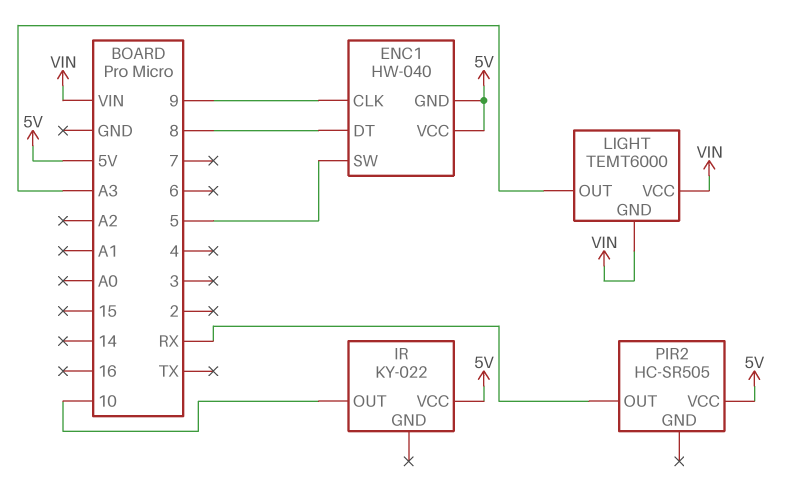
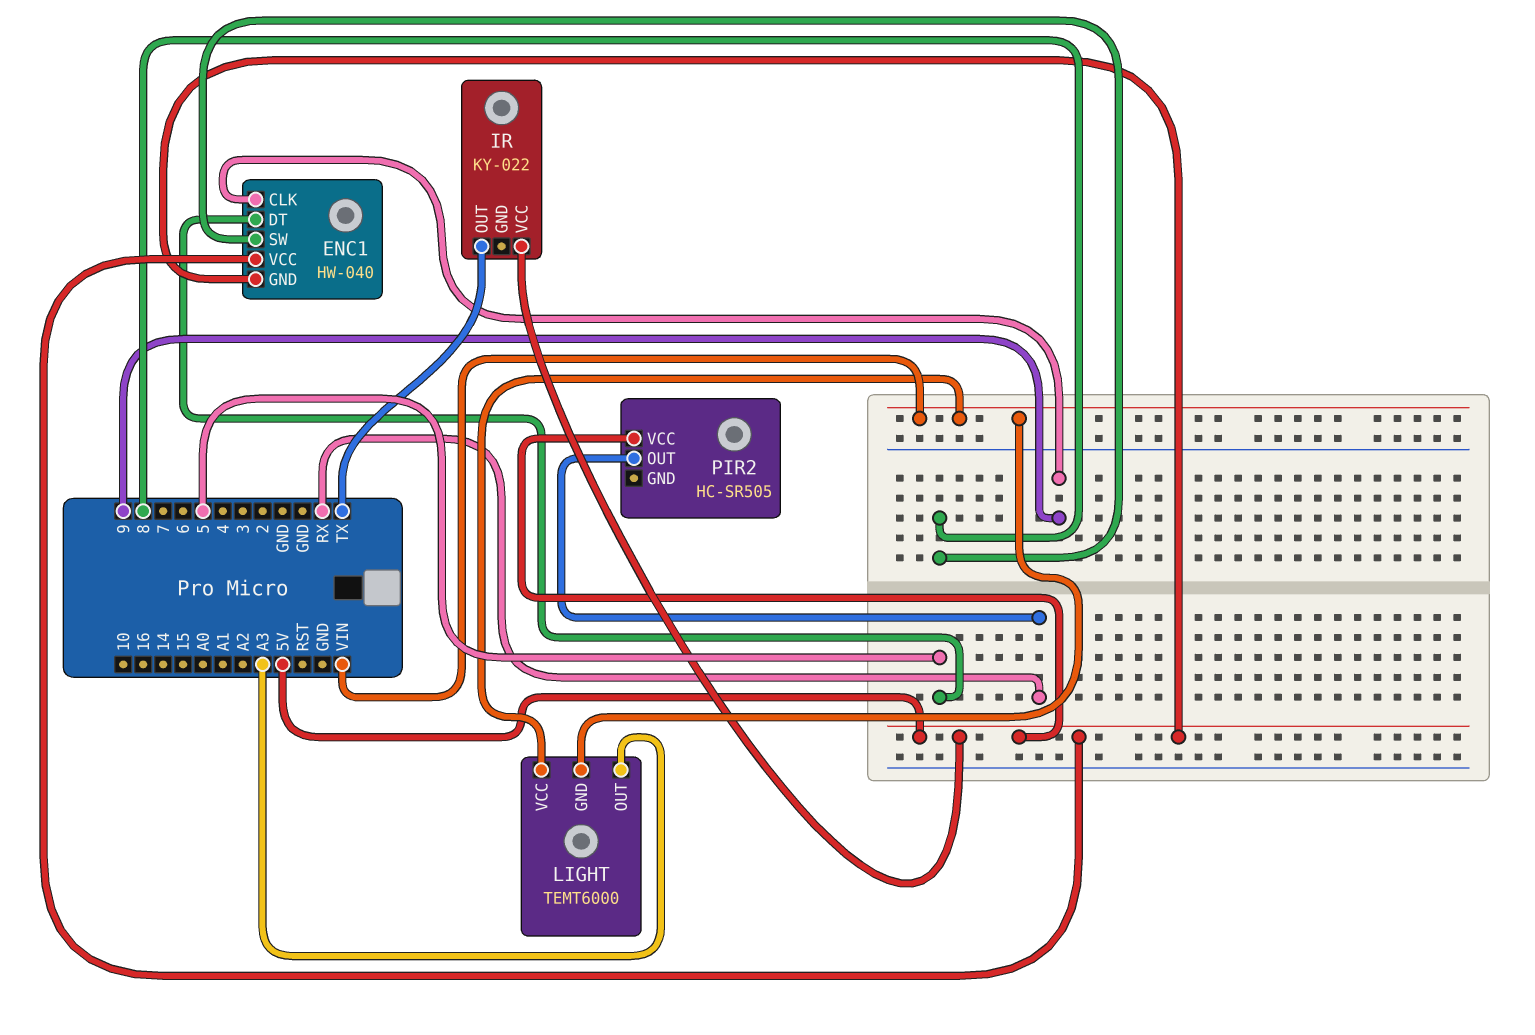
ENC1 pin DT: 8 -> 5
ENC1 pin SW: 5 -> 8
IR pin OUT: 10 -> TX

